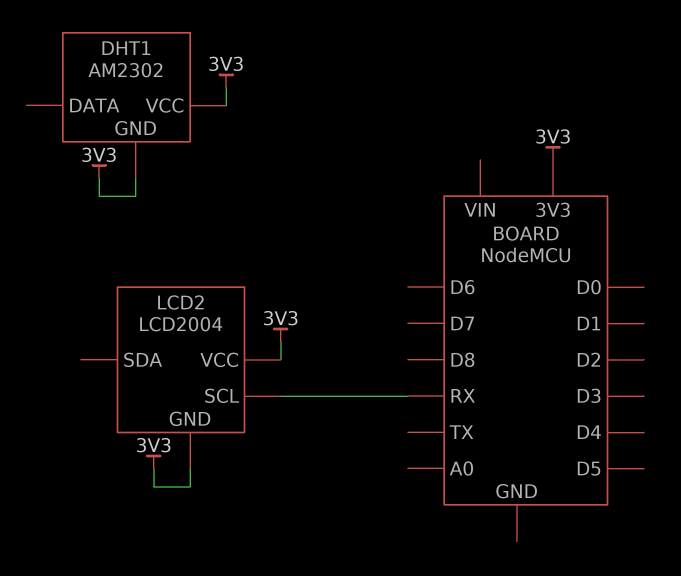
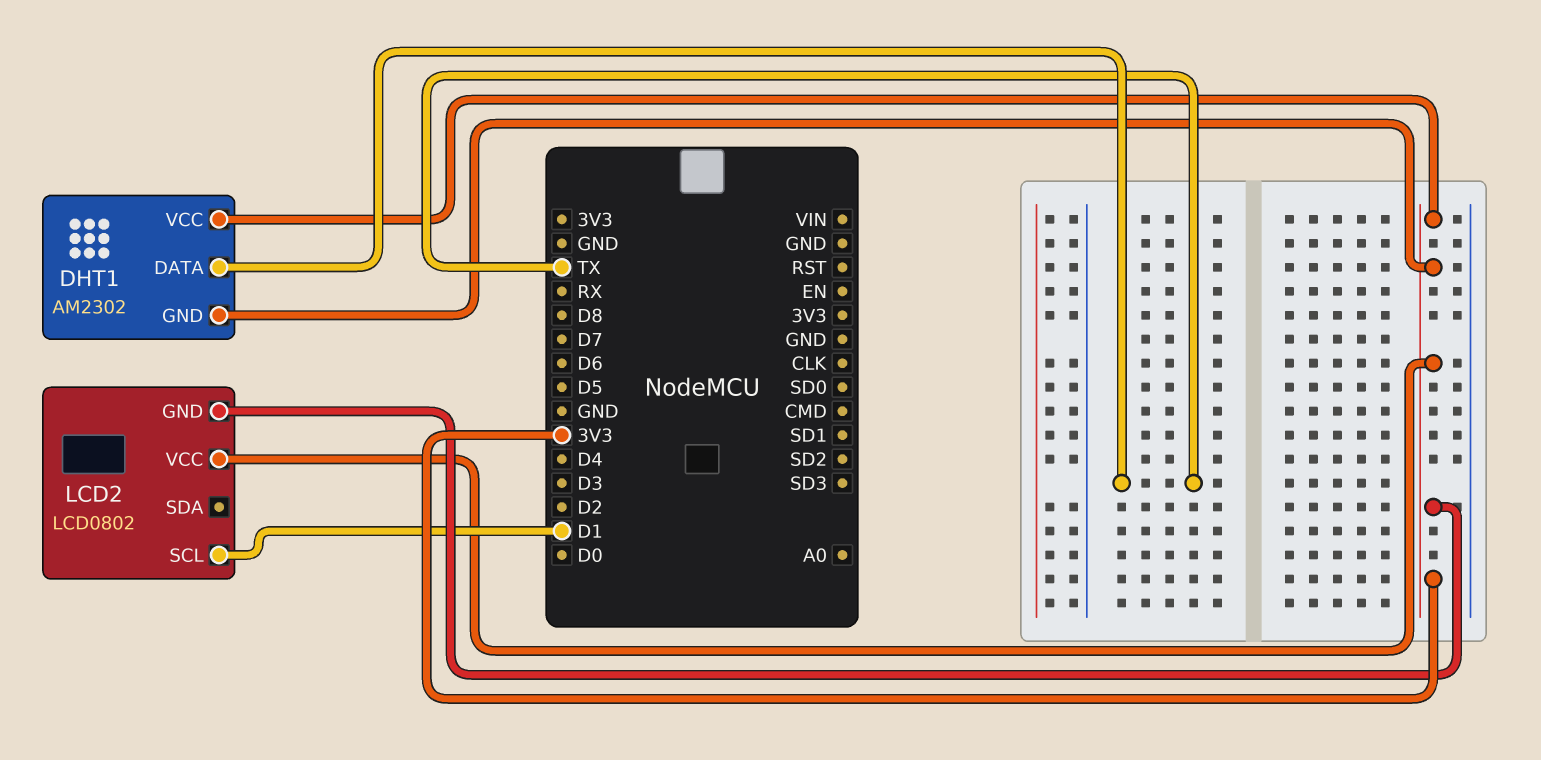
DHT1 pin DATA: none -> TX
LCD2: LCD2004 -> LCD0802
LCD2 pin SCL: RX -> D1

